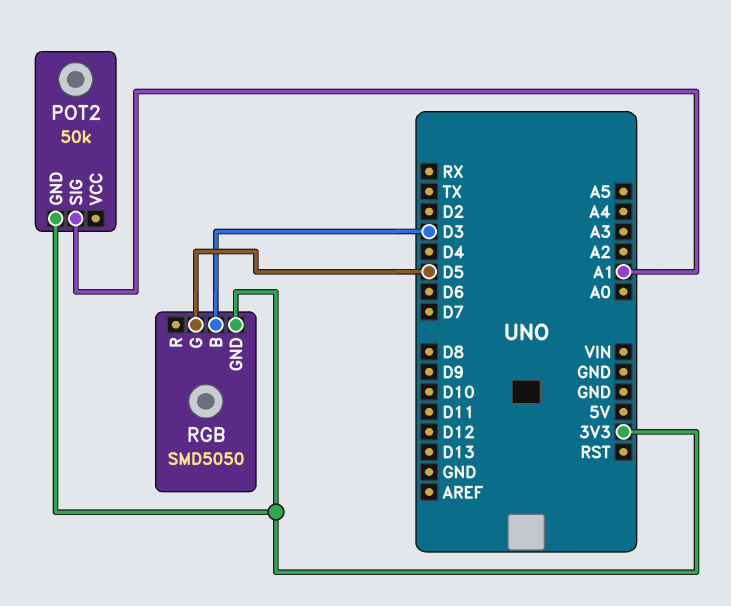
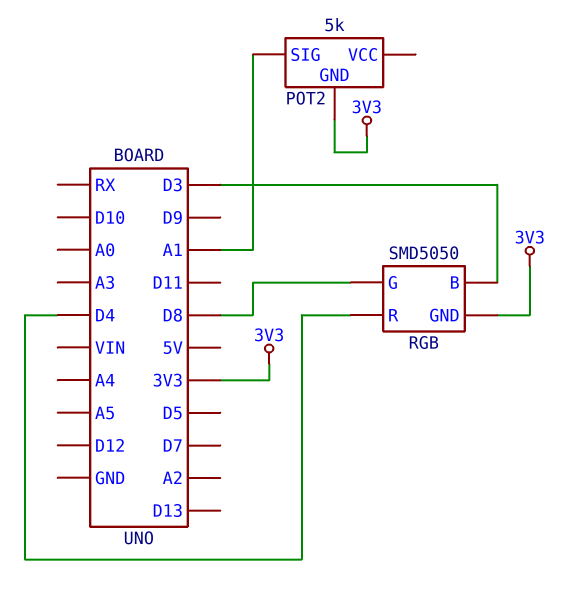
POT2: 50k -> 5k
RGB pin G: D5 -> D8
RGB pin R: none -> D4

